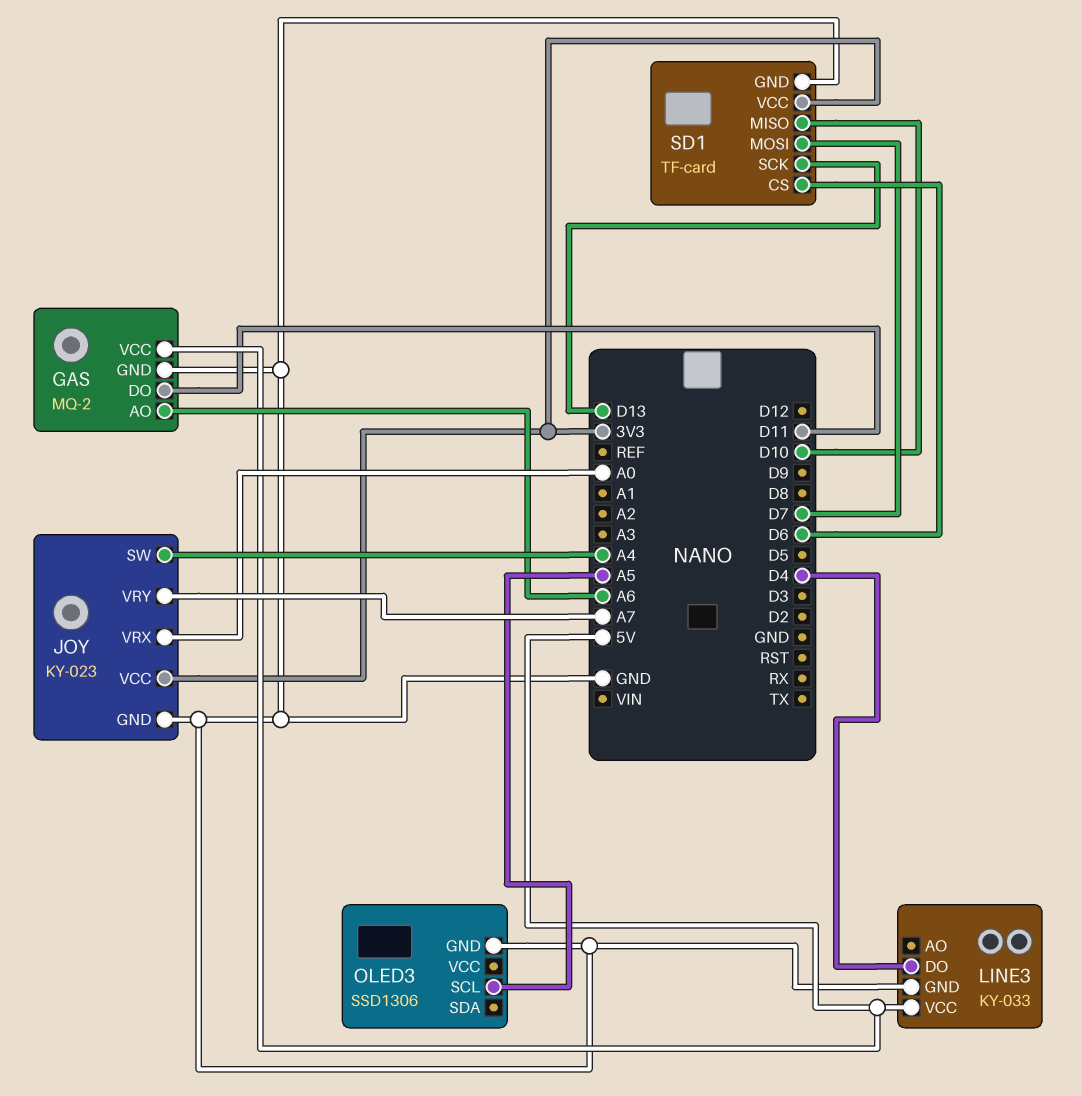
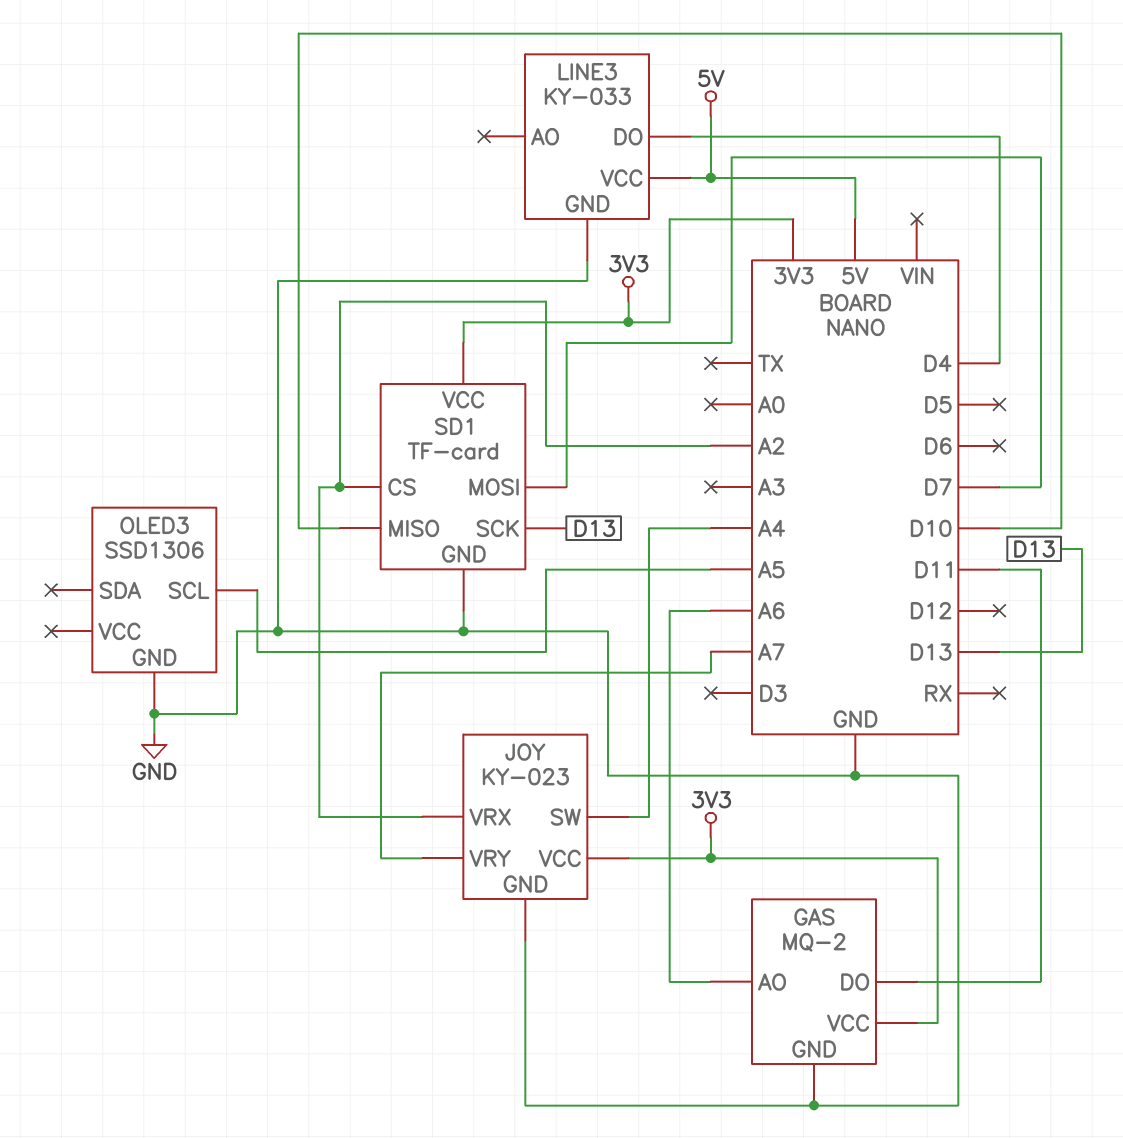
GAS pin VCC: 5V -> 3V3
JOY pin VRX: A0 -> A2
SD1 pin CS: D6 -> A2

